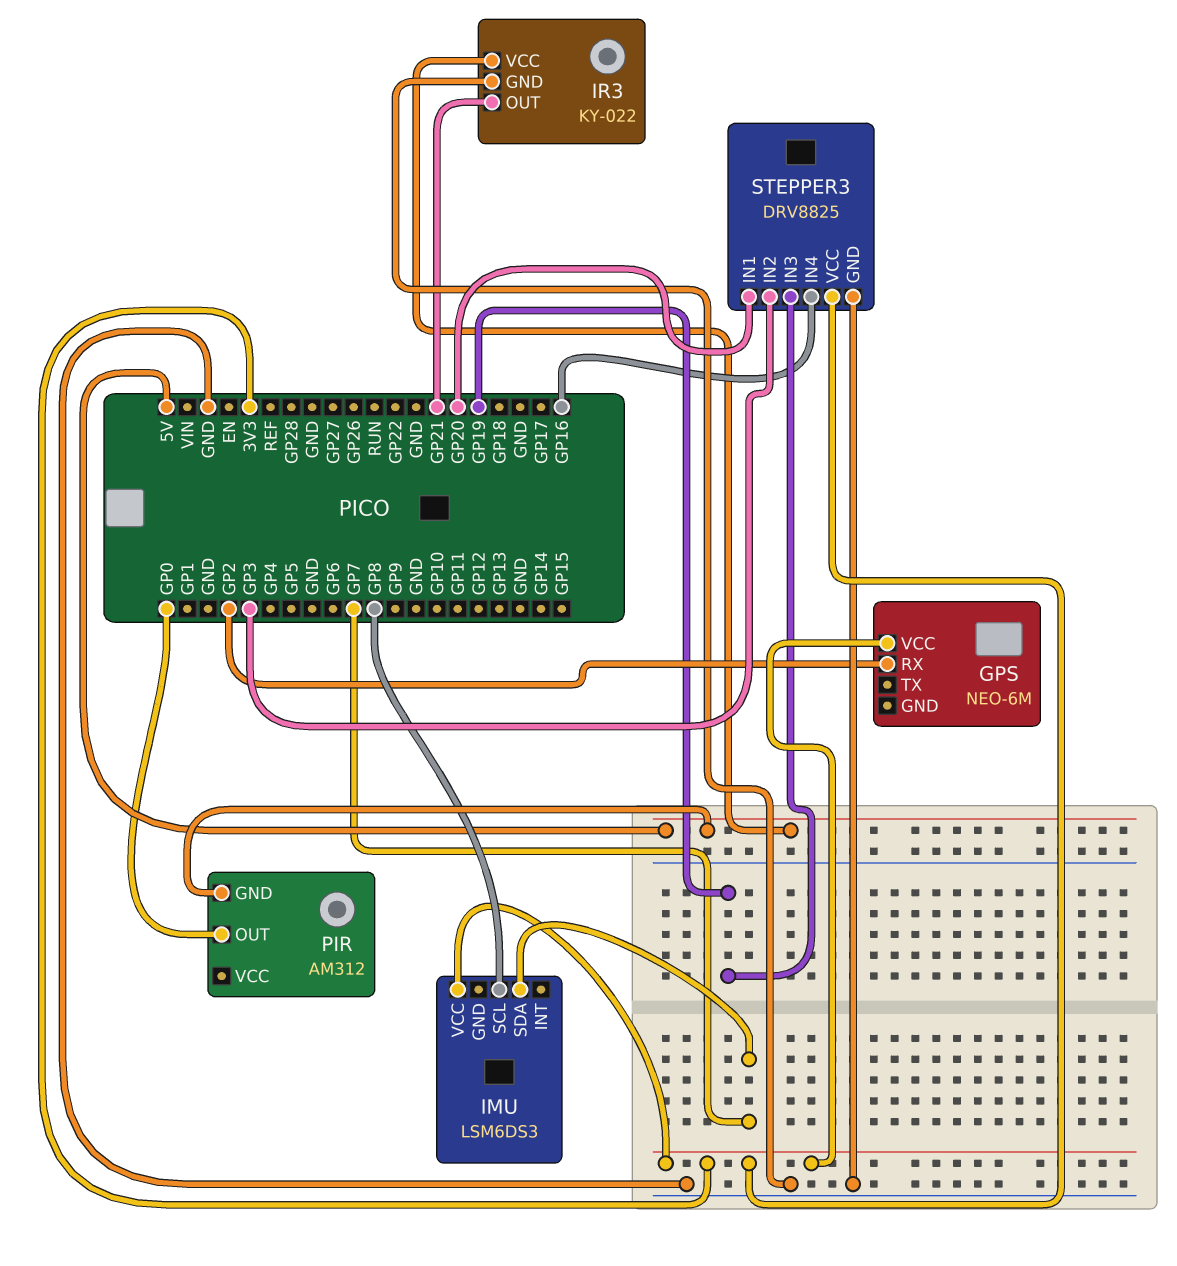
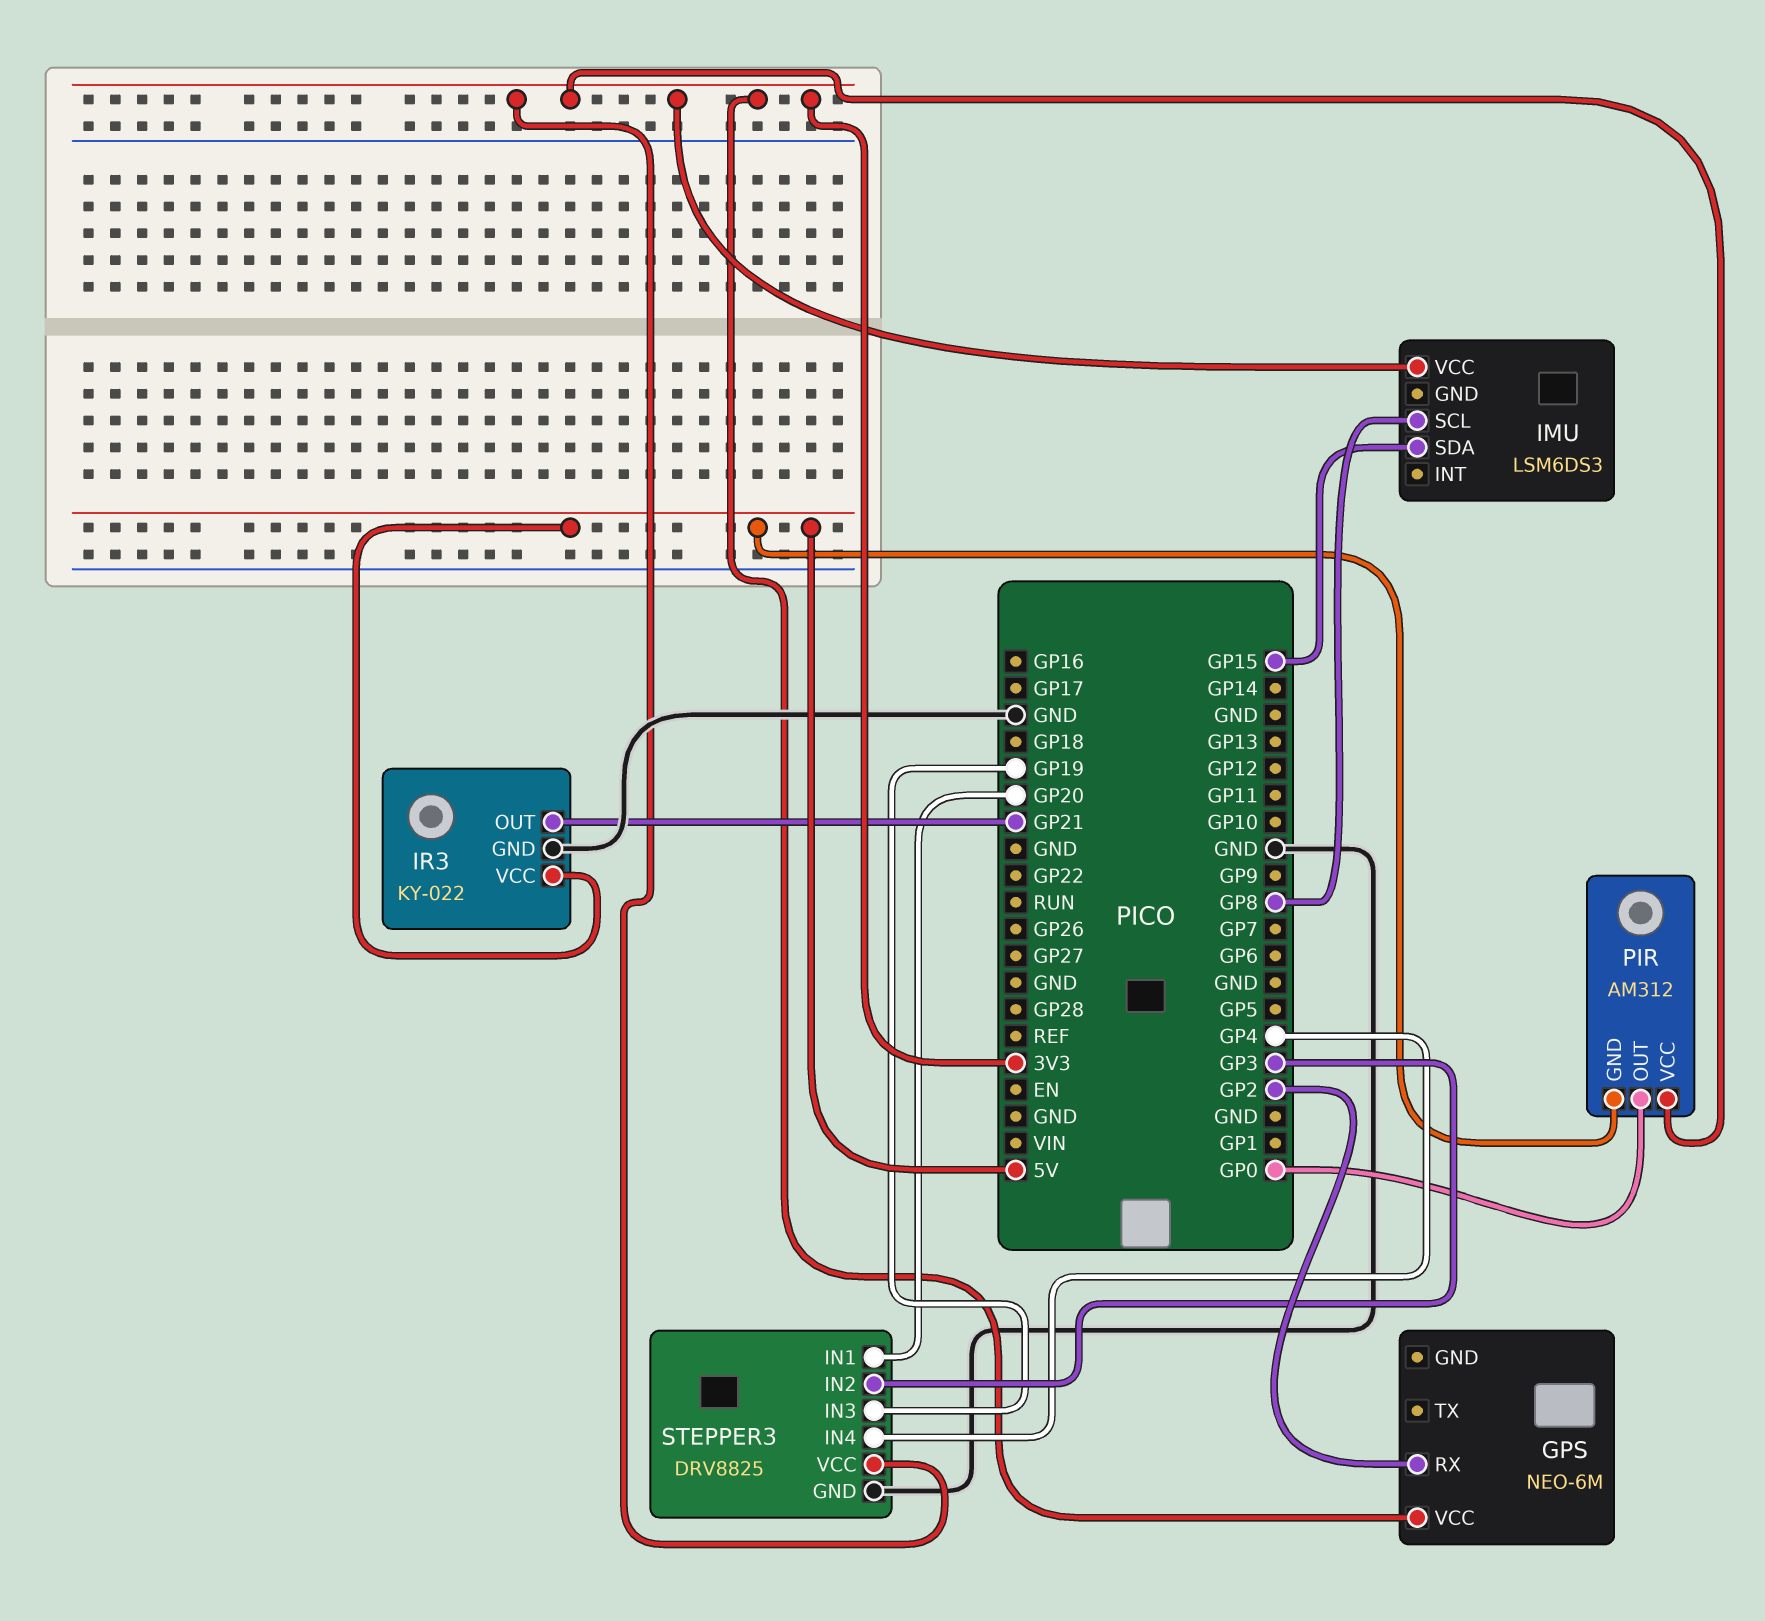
IMU pin SDA: GP7 -> GP15
PIR pin VCC: none -> 3V3
STEPPER3 pin IN4: GP16 -> GP4

